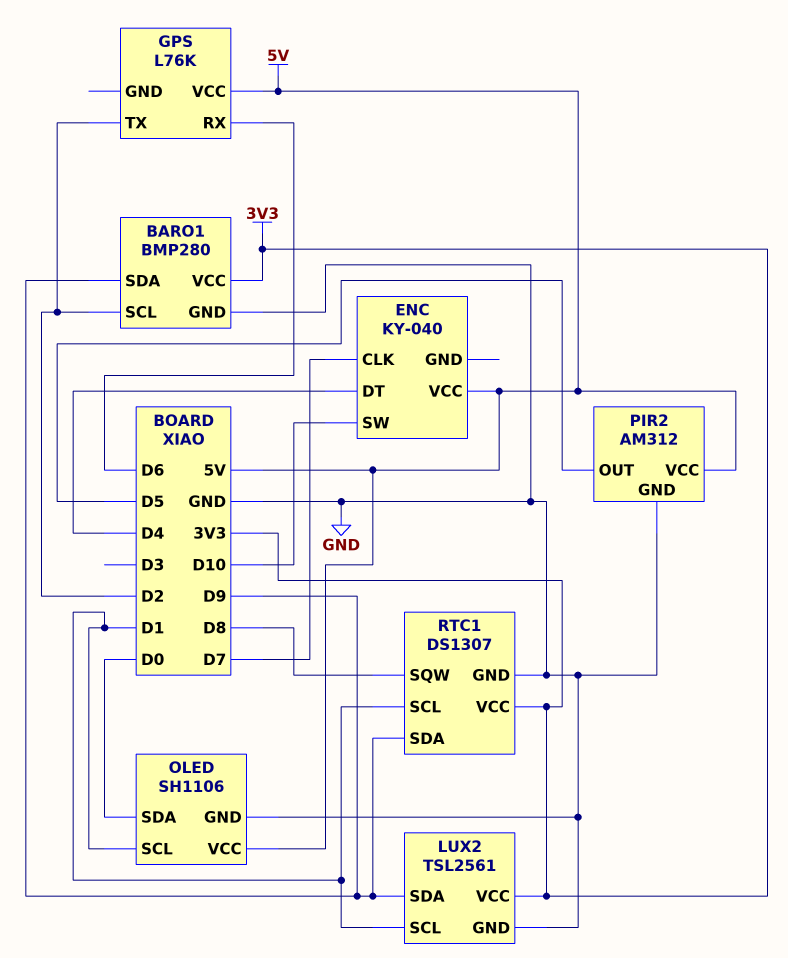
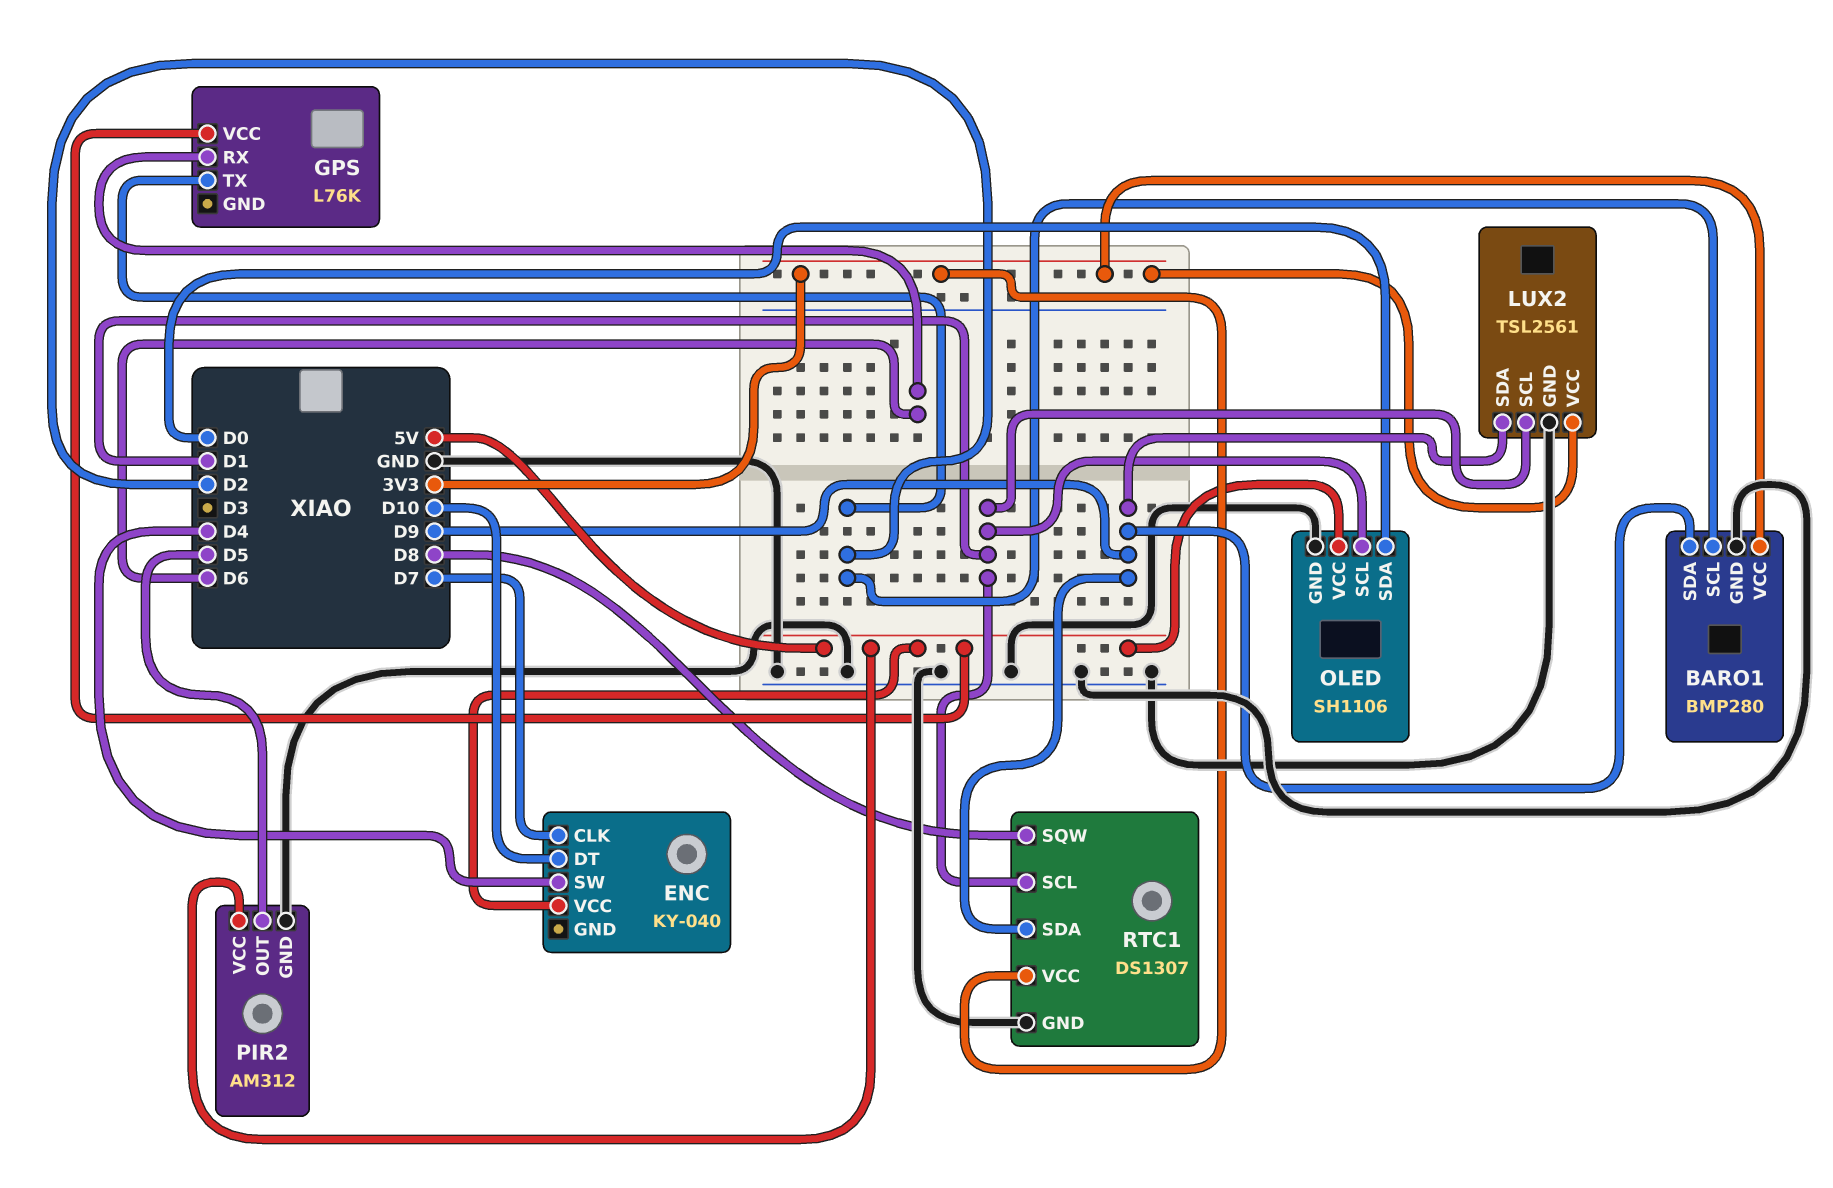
ENC pin DT: D4 -> D10
ENC pin SW: D10 -> D4

